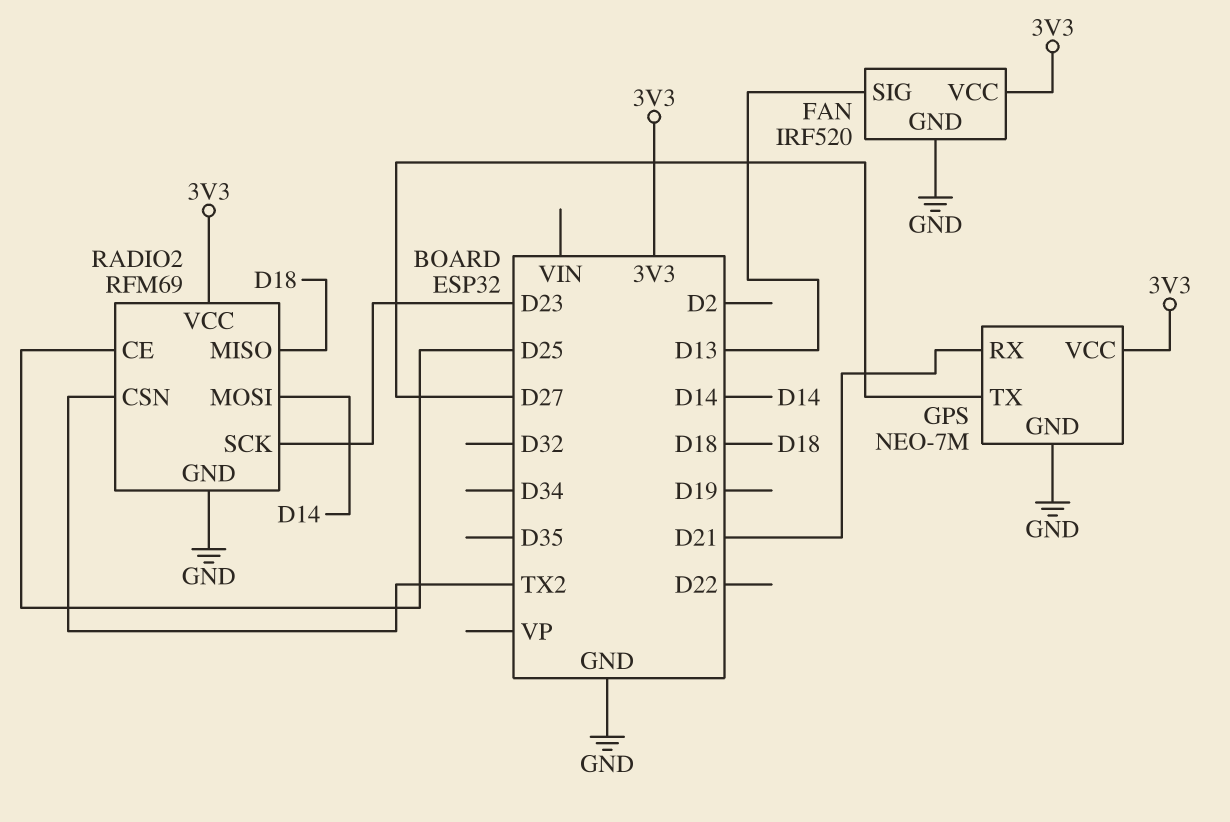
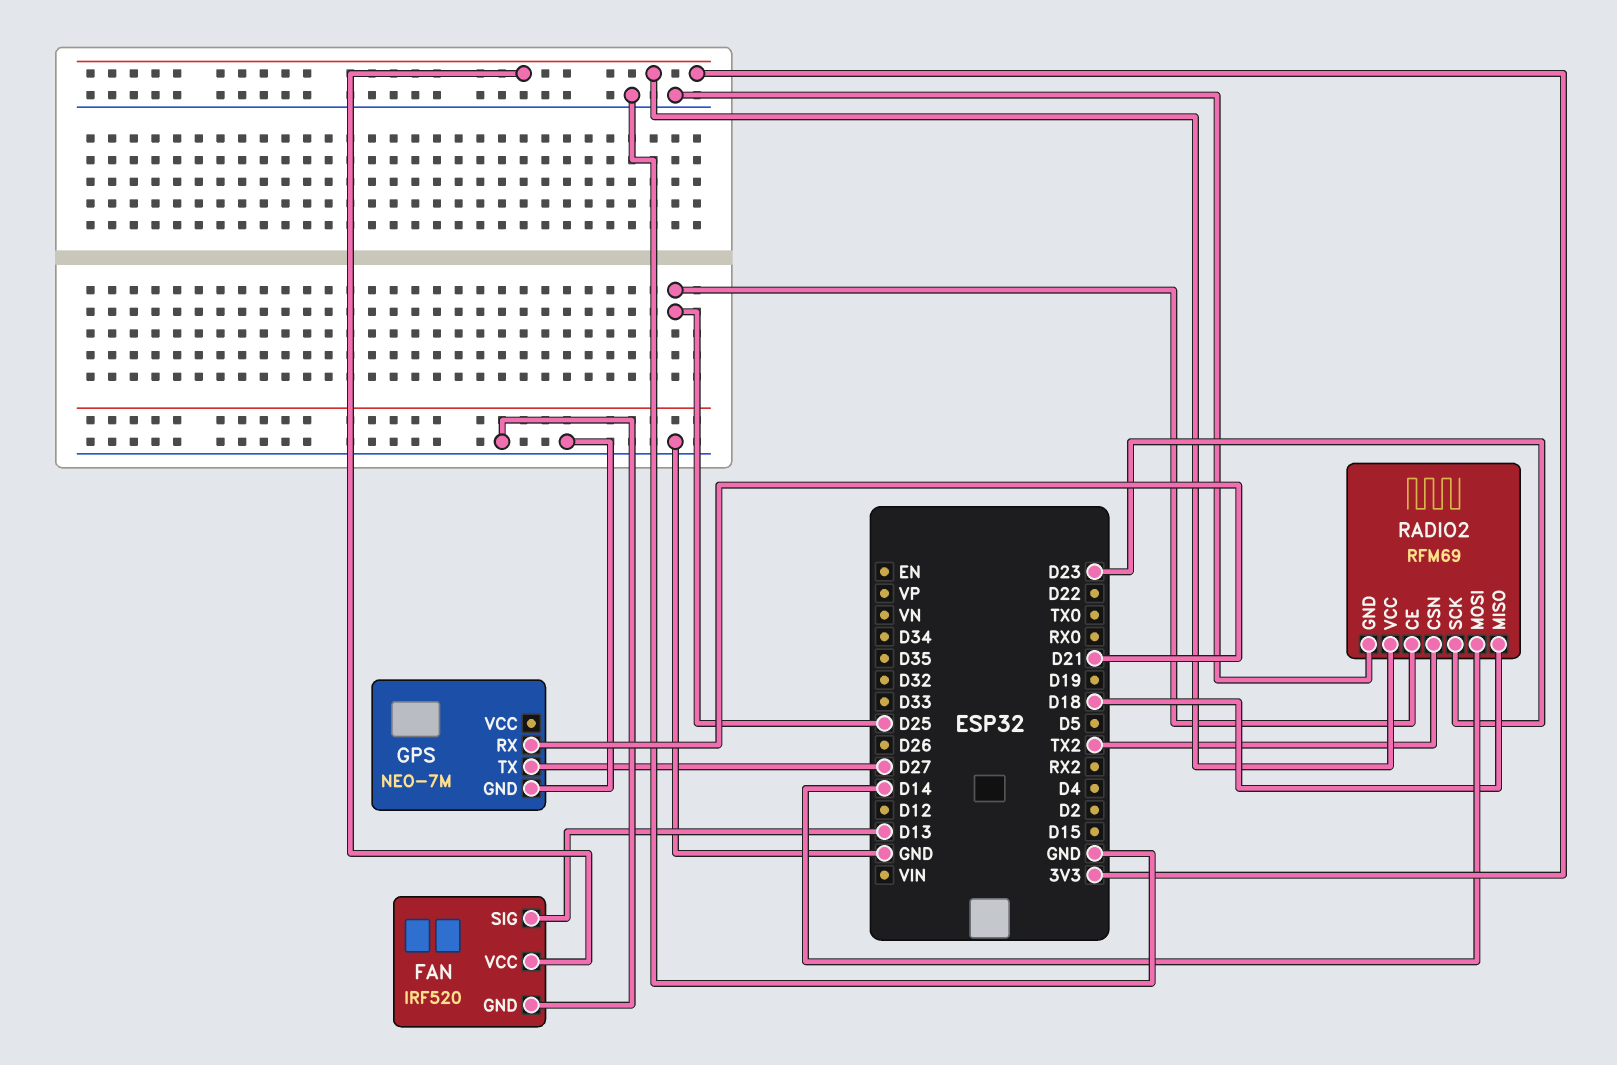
GPS pin VCC: 3V3 -> none

